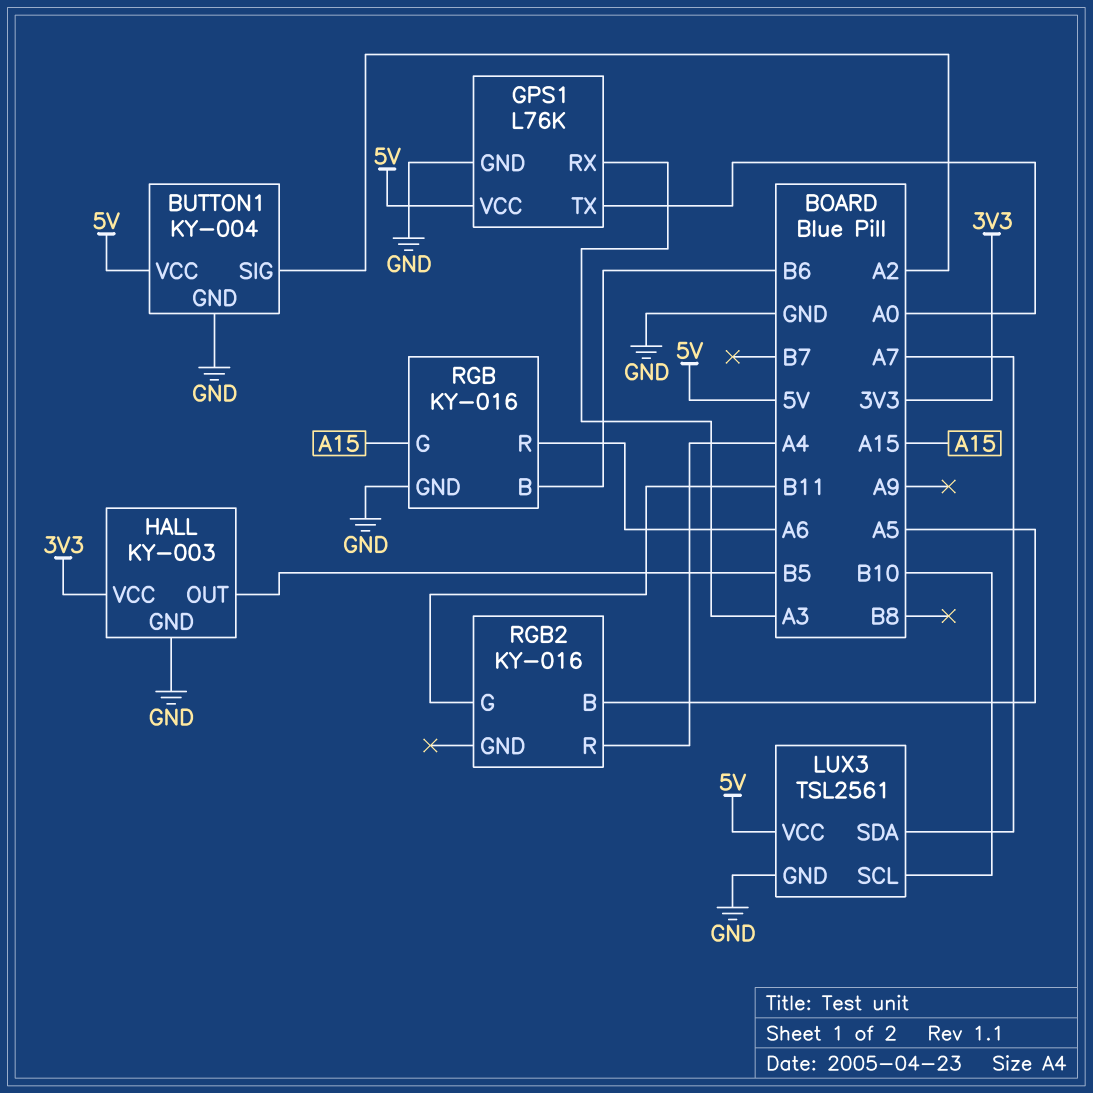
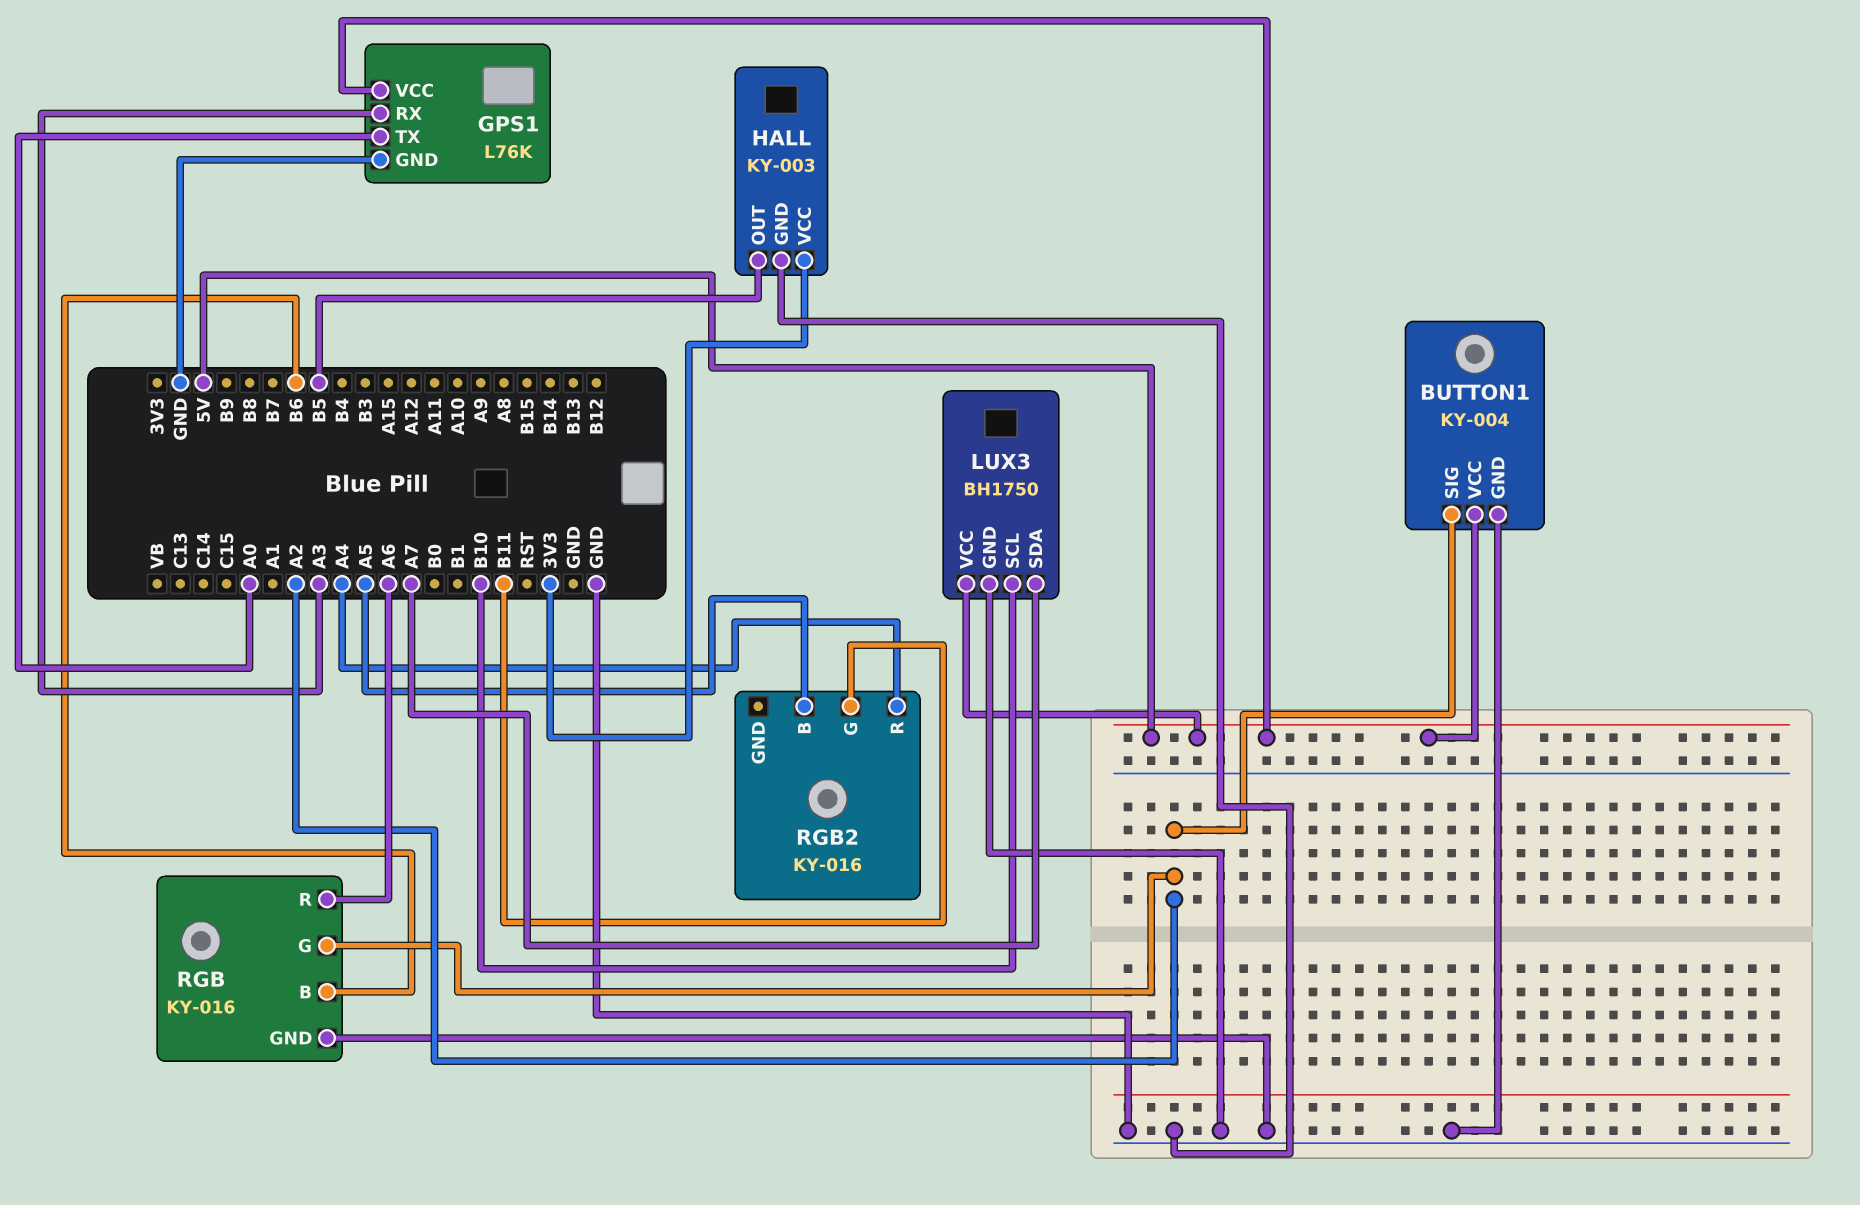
LUX3: TSL2561 -> BH1750
RGB pin G: A15 -> A2

